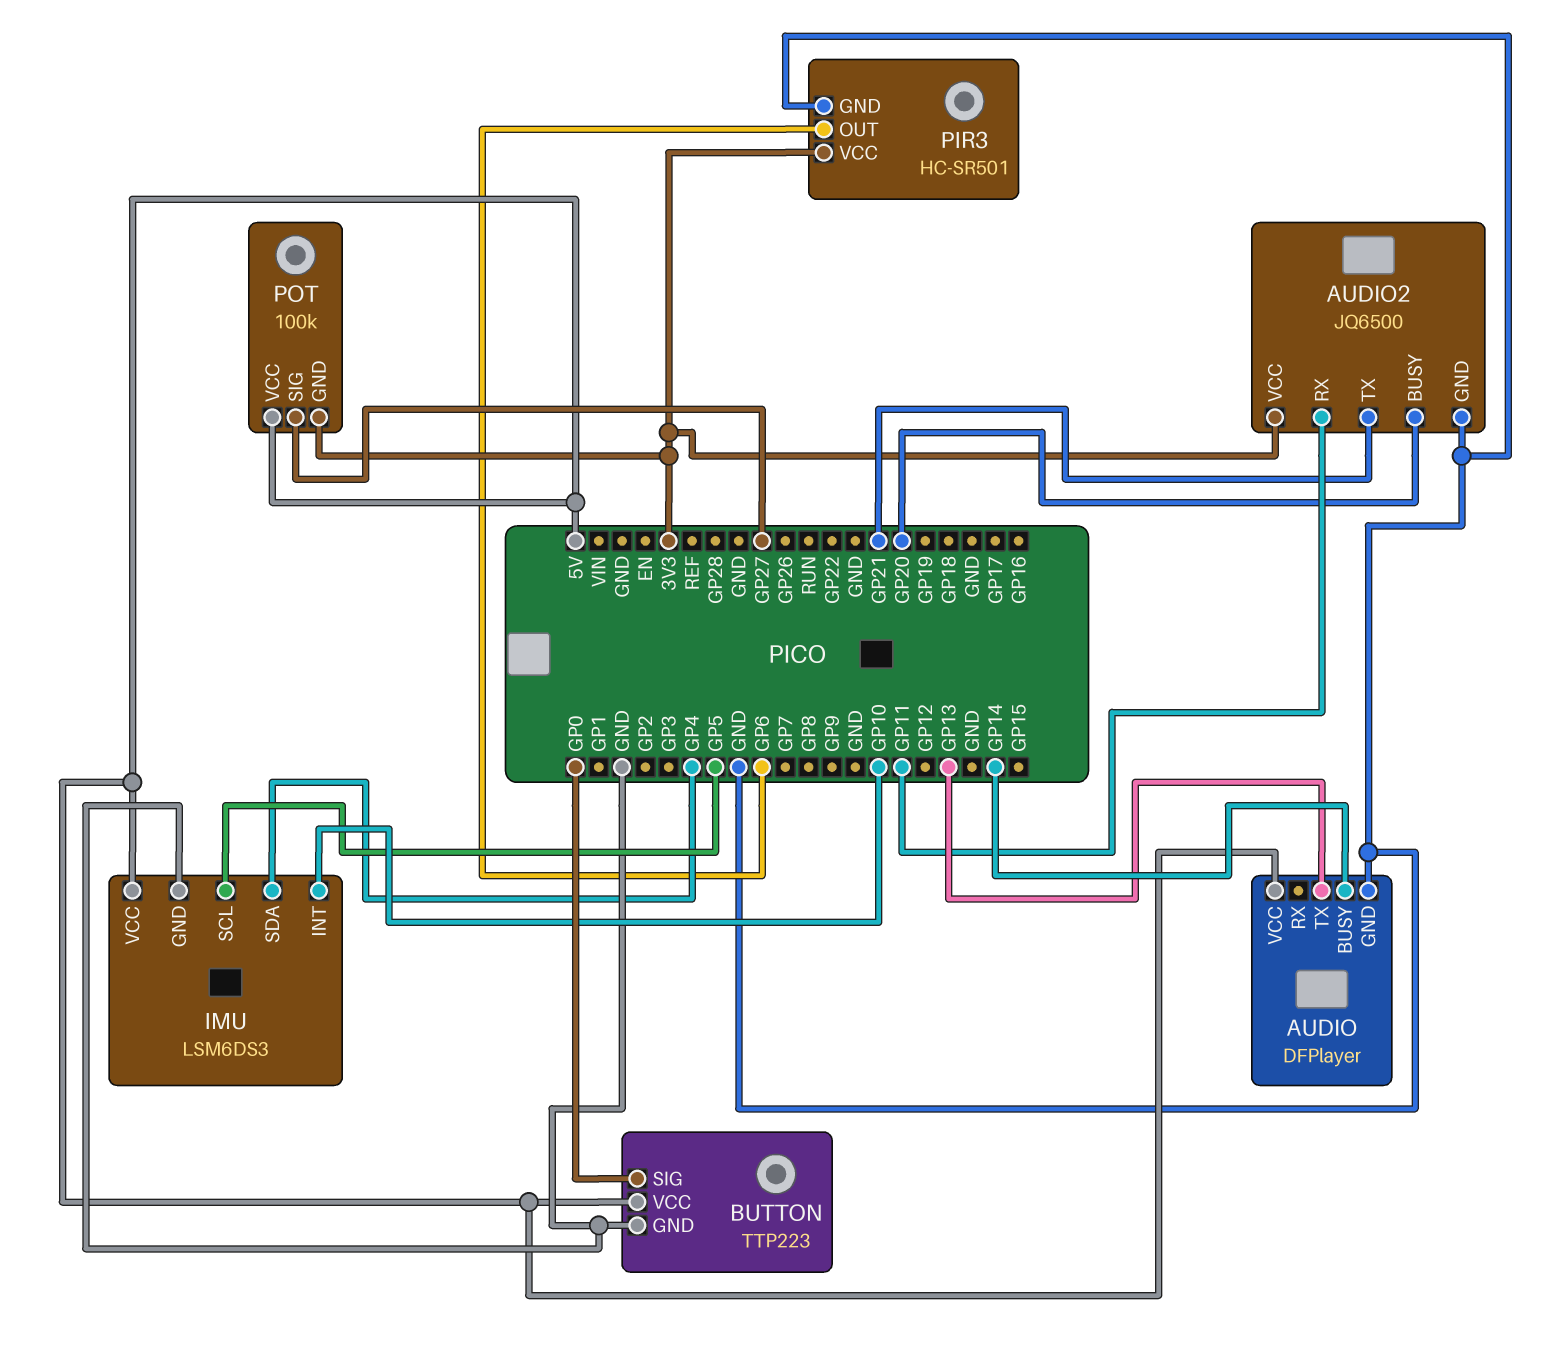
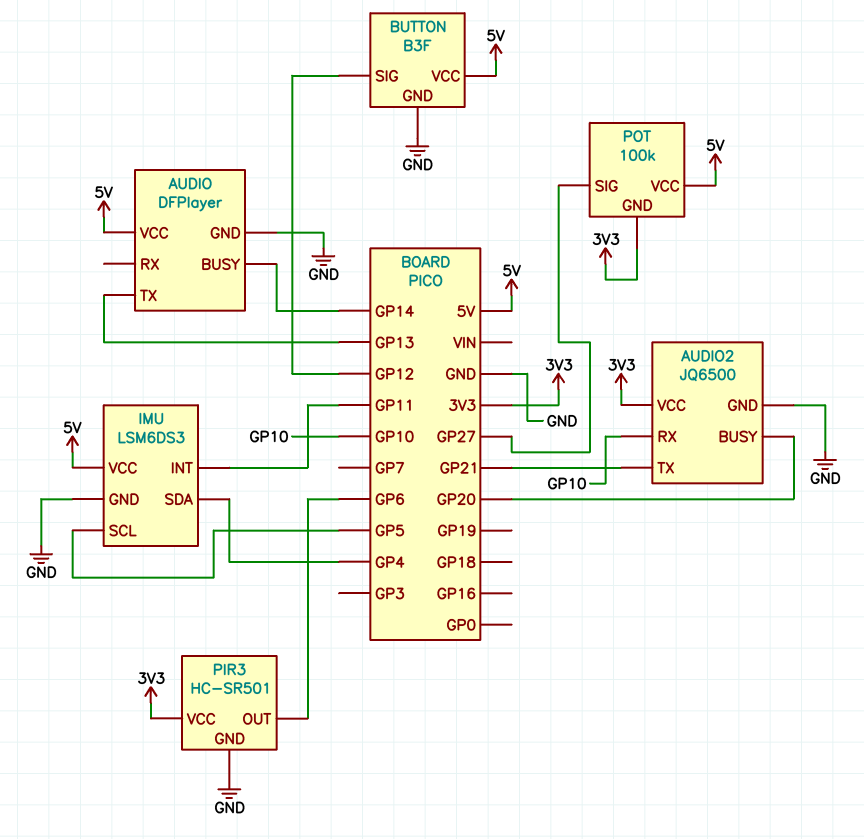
AUDIO2 pin RX: GP11 -> GP10
BUTTON: TTP223 -> B3F
BUTTON pin SIG: GP0 -> GP12
IMU pin INT: GP10 -> GP11

